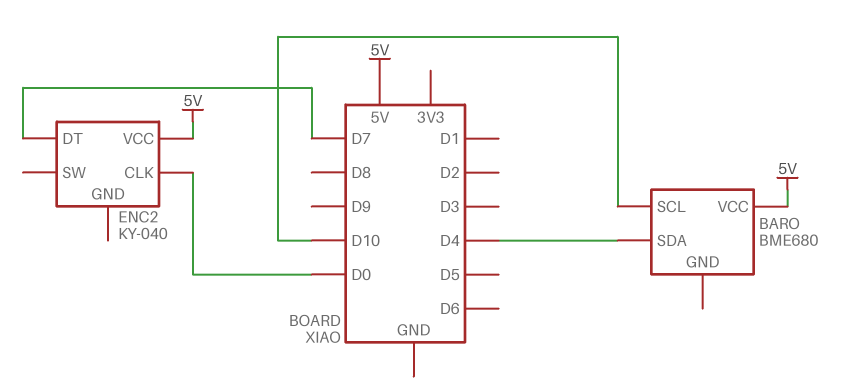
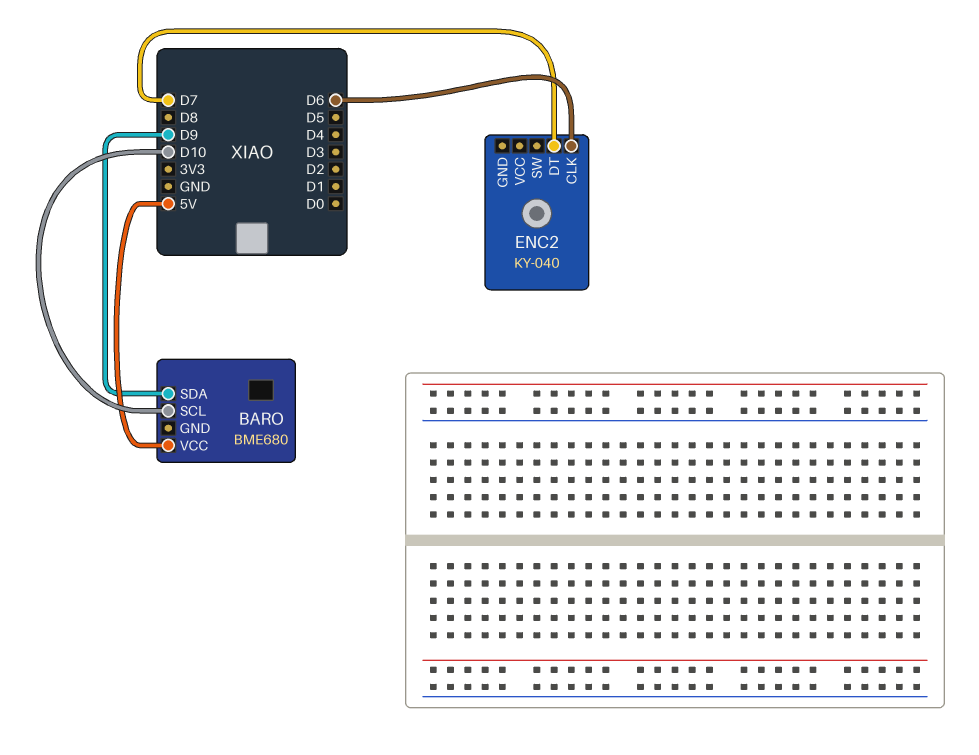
BARO pin SDA: D4 -> D9
ENC2 pin CLK: D0 -> D6
ENC2 pin VCC: 5V -> none

